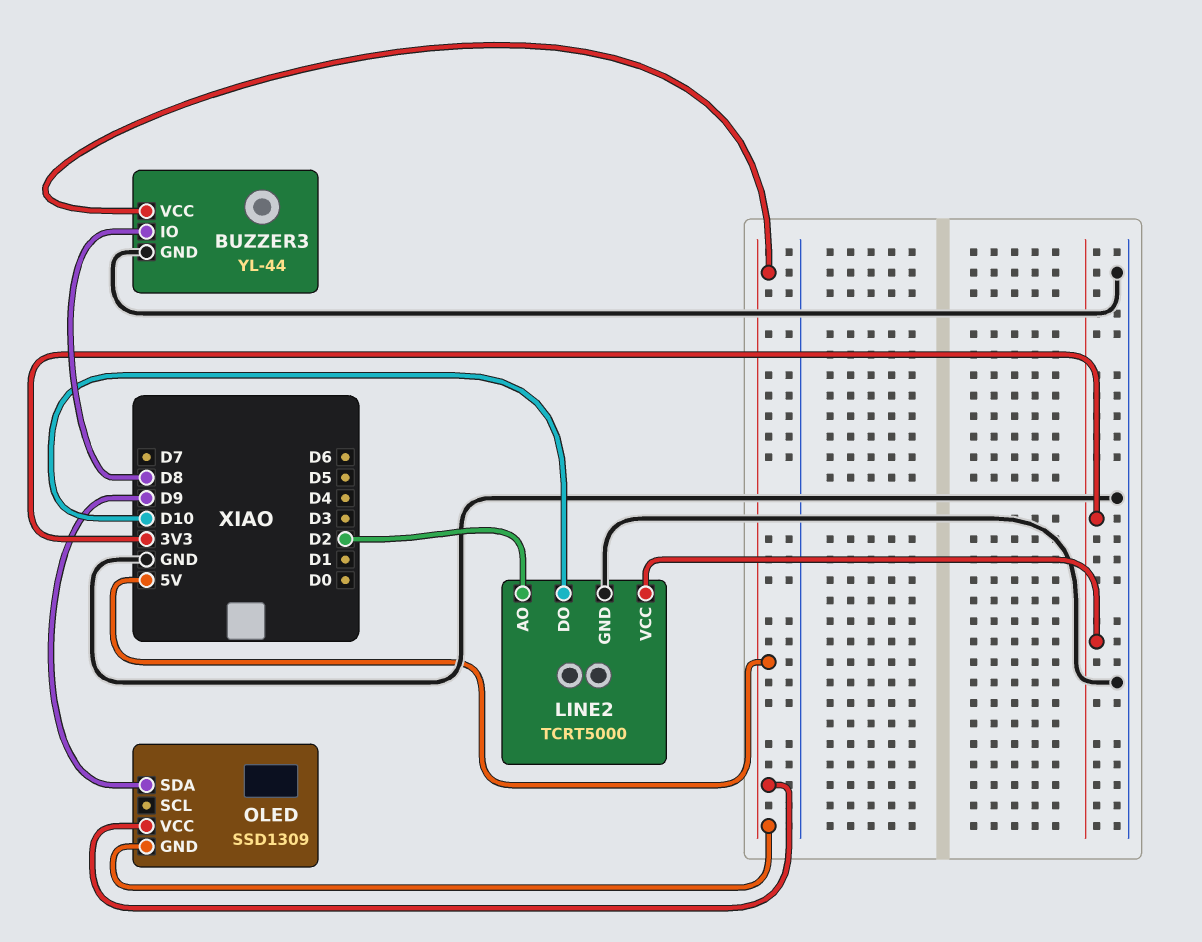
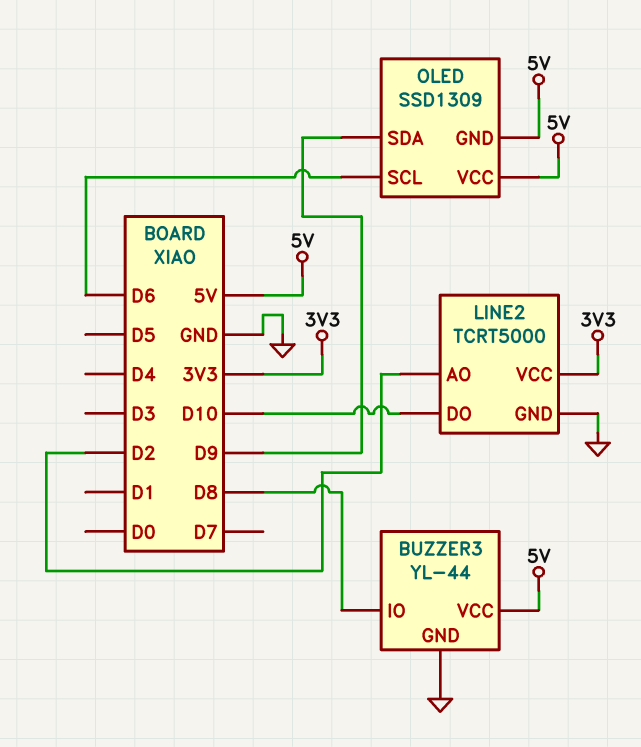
OLED pin SCL: none -> D6

